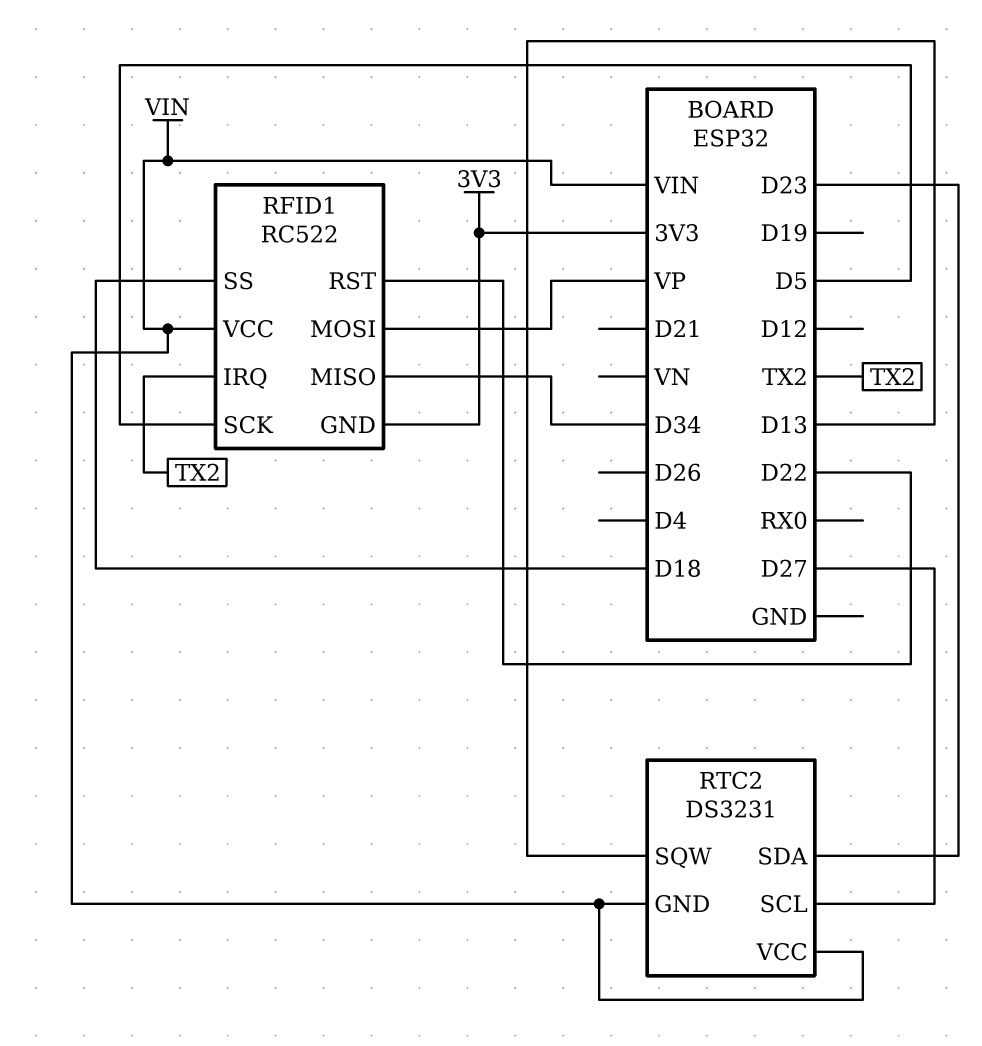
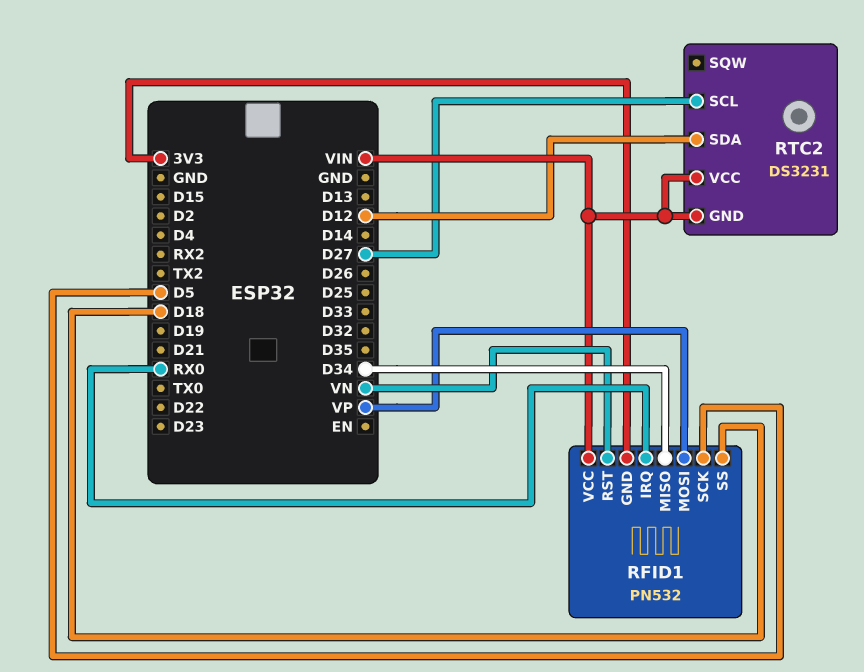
RFID1: RC522 -> PN532
RFID1 pin IRQ: TX2 -> RX0
RFID1 pin RST: D22 -> VN
RTC2 pin SDA: D23 -> D12
RTC2 pin SQW: D13 -> none

